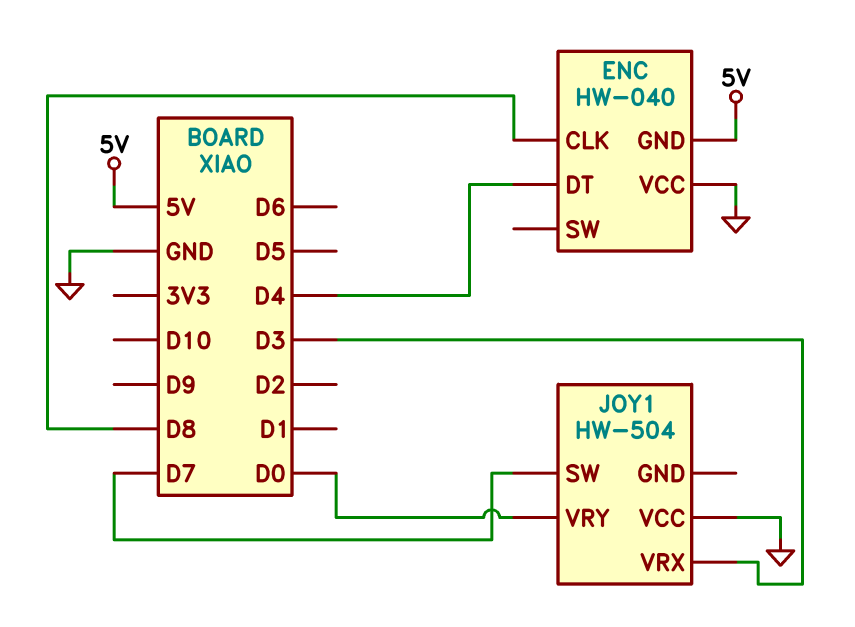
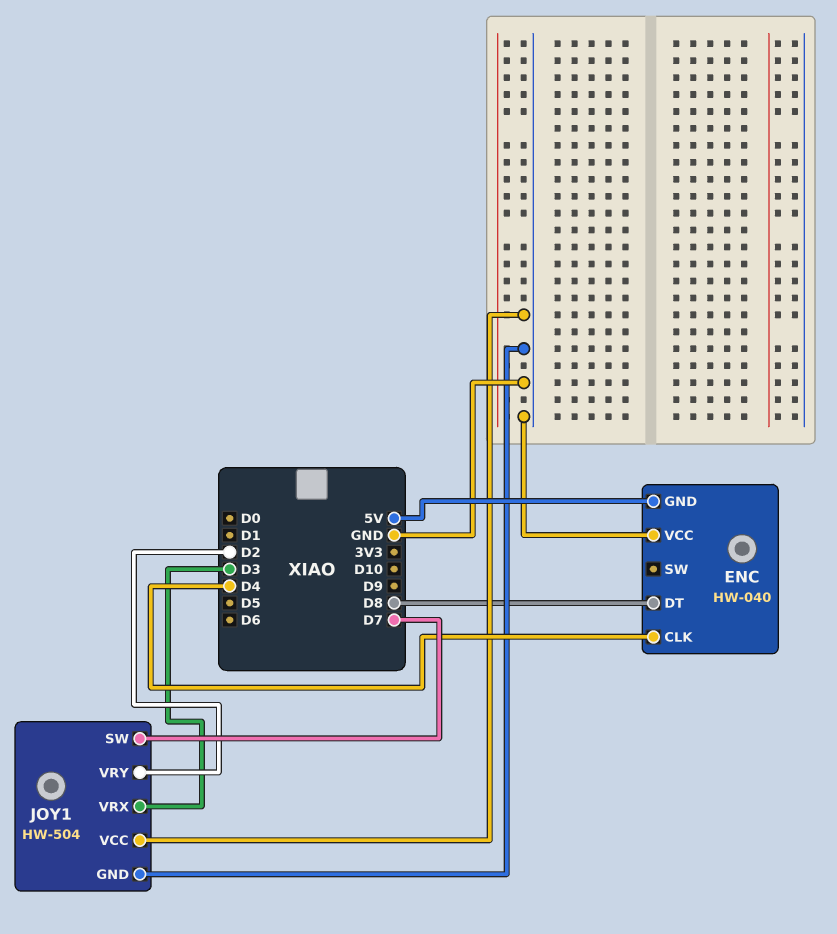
ENC pin CLK: D8 -> D4
ENC pin DT: D4 -> D8
JOY1 pin GND: none -> GND
JOY1 pin VRY: D0 -> D2

